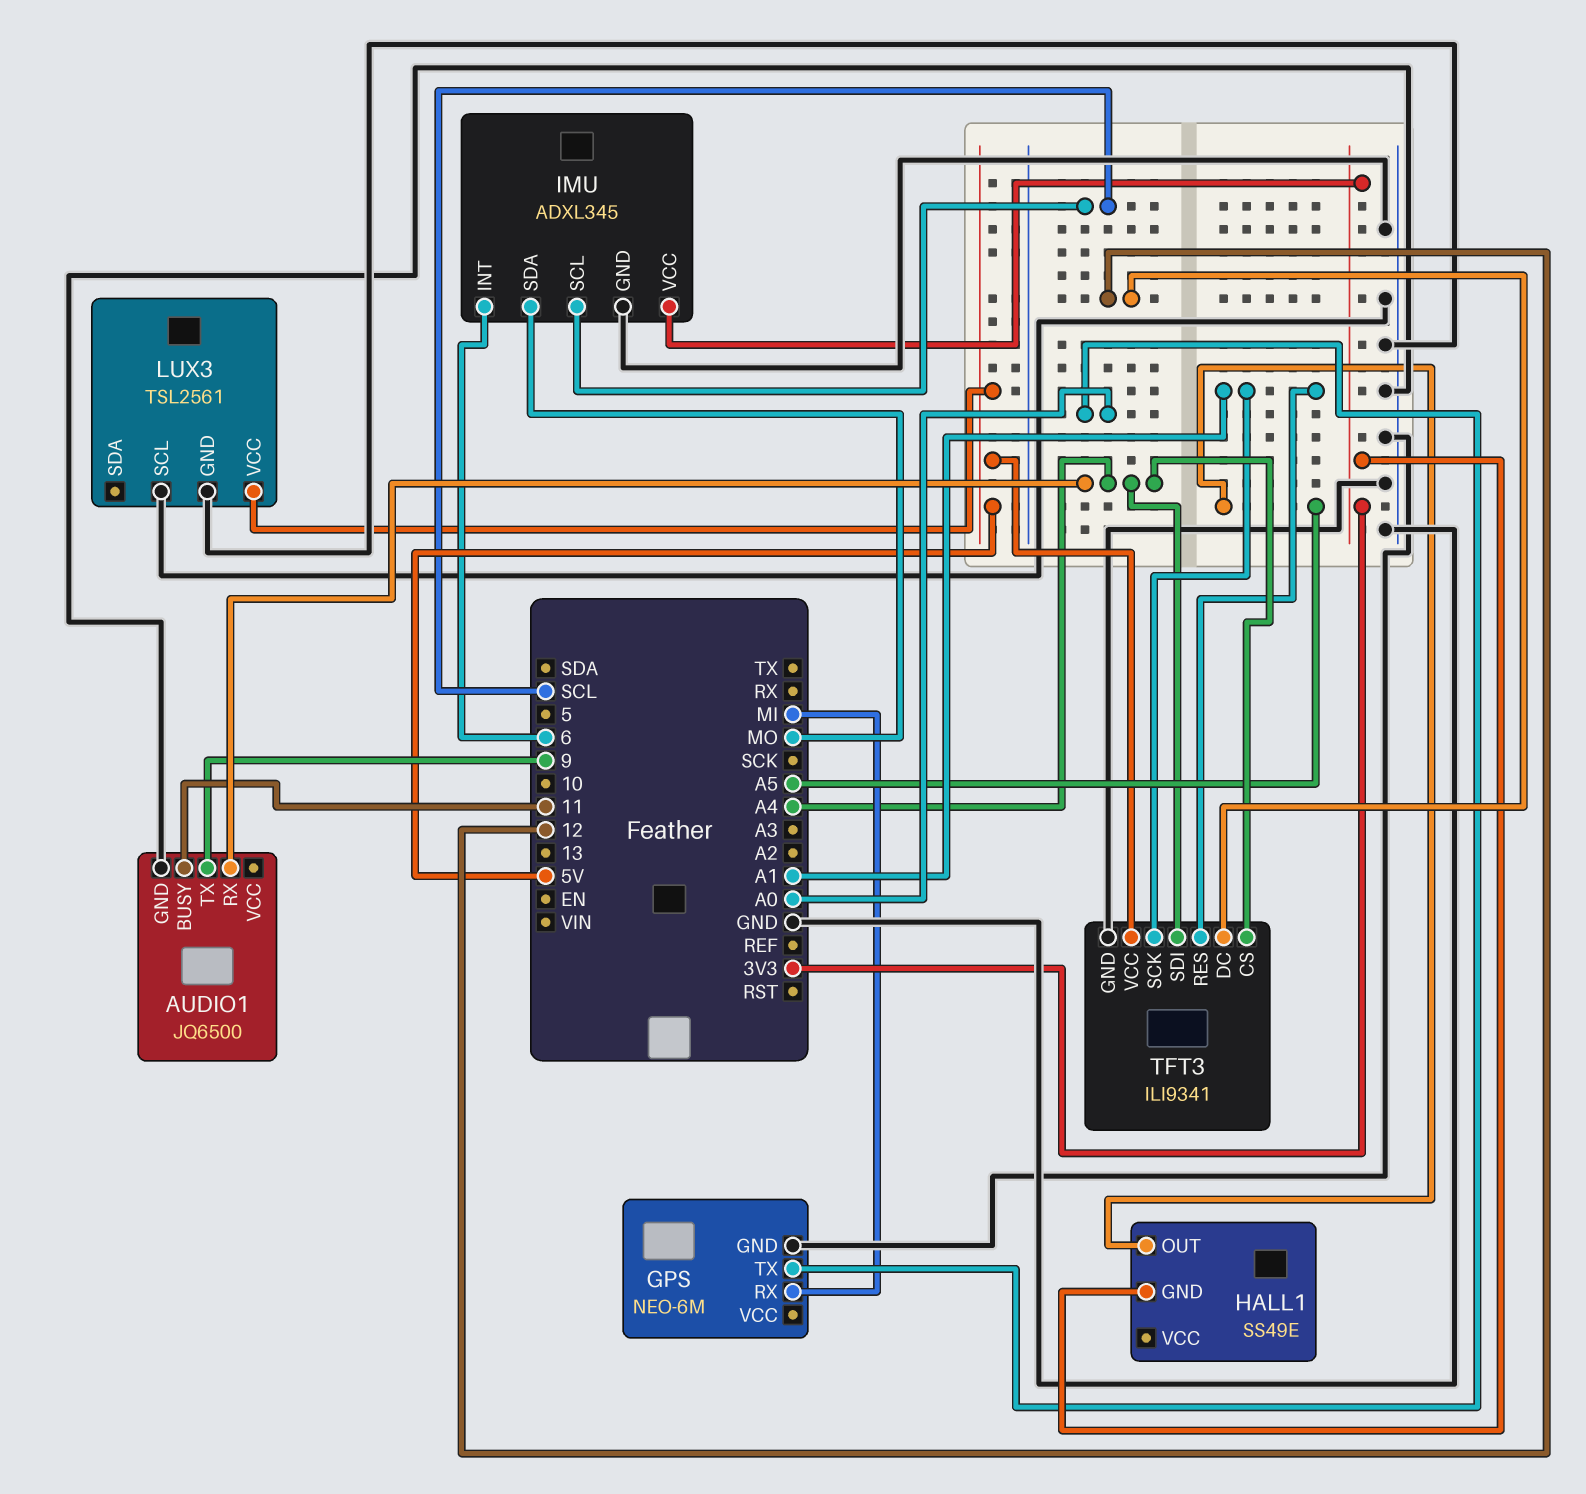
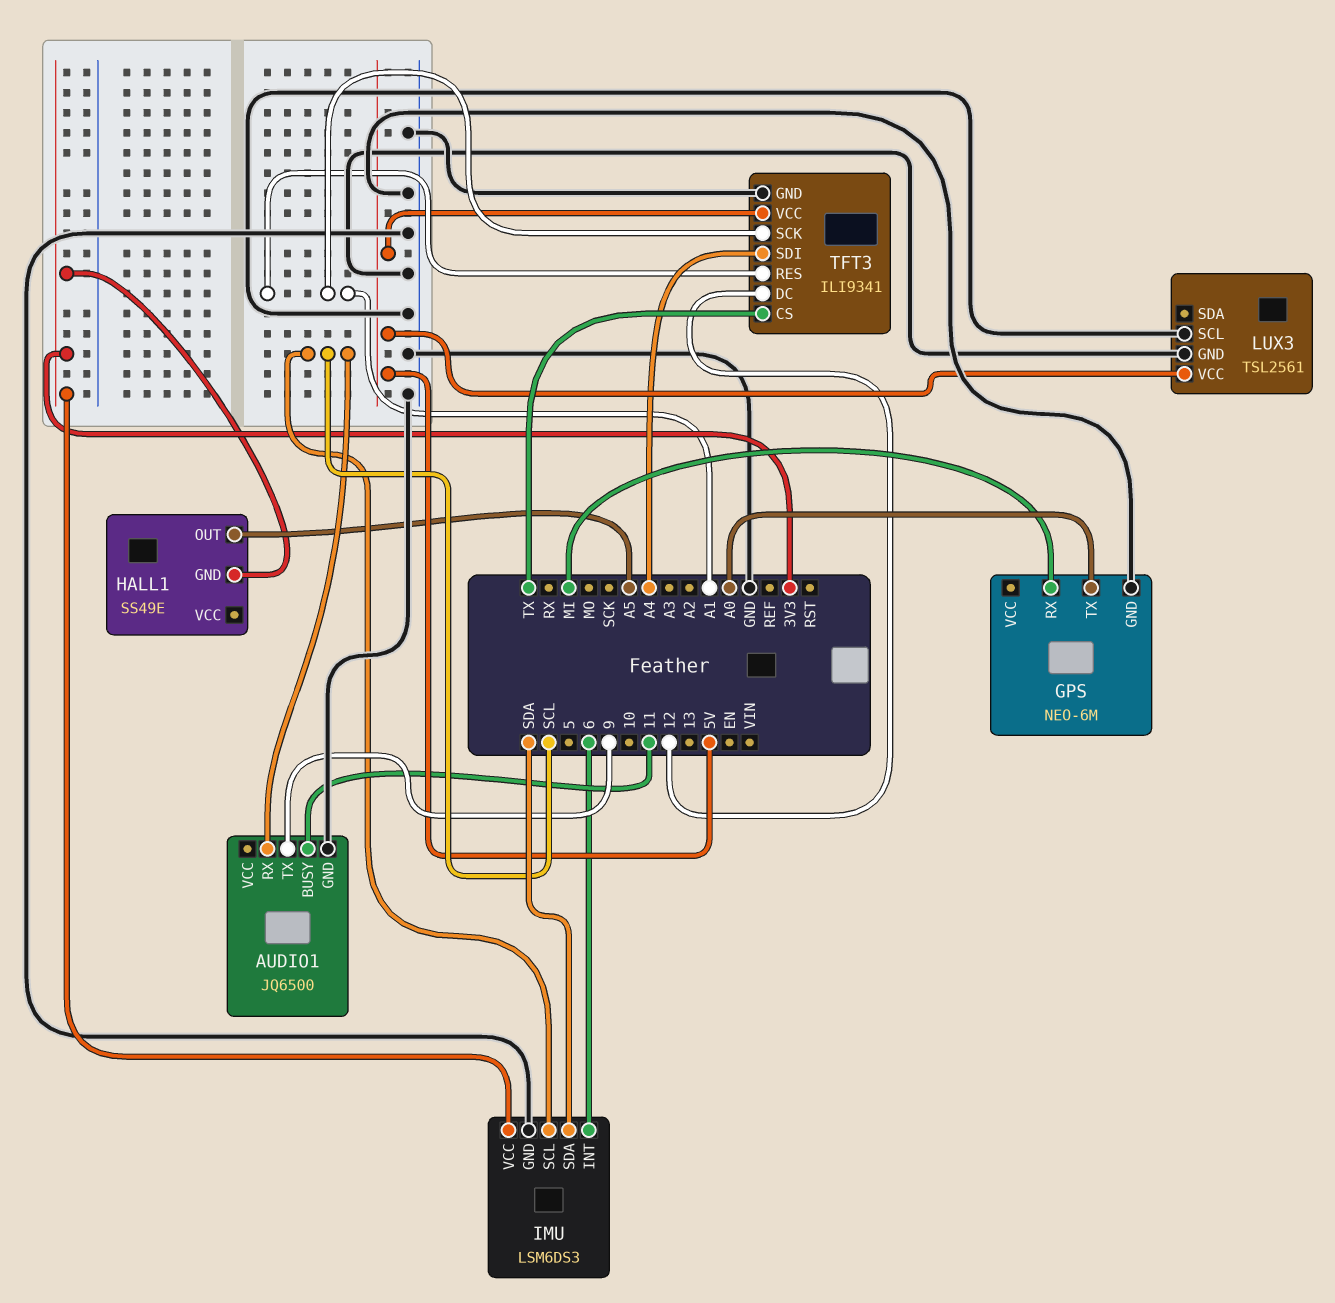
AUDIO1 pin RX: A4 -> SCL
IMU: ADXL345 -> LSM6DS3
IMU pin SDA: MO -> SDA
TFT3 pin CS: A4 -> TX

